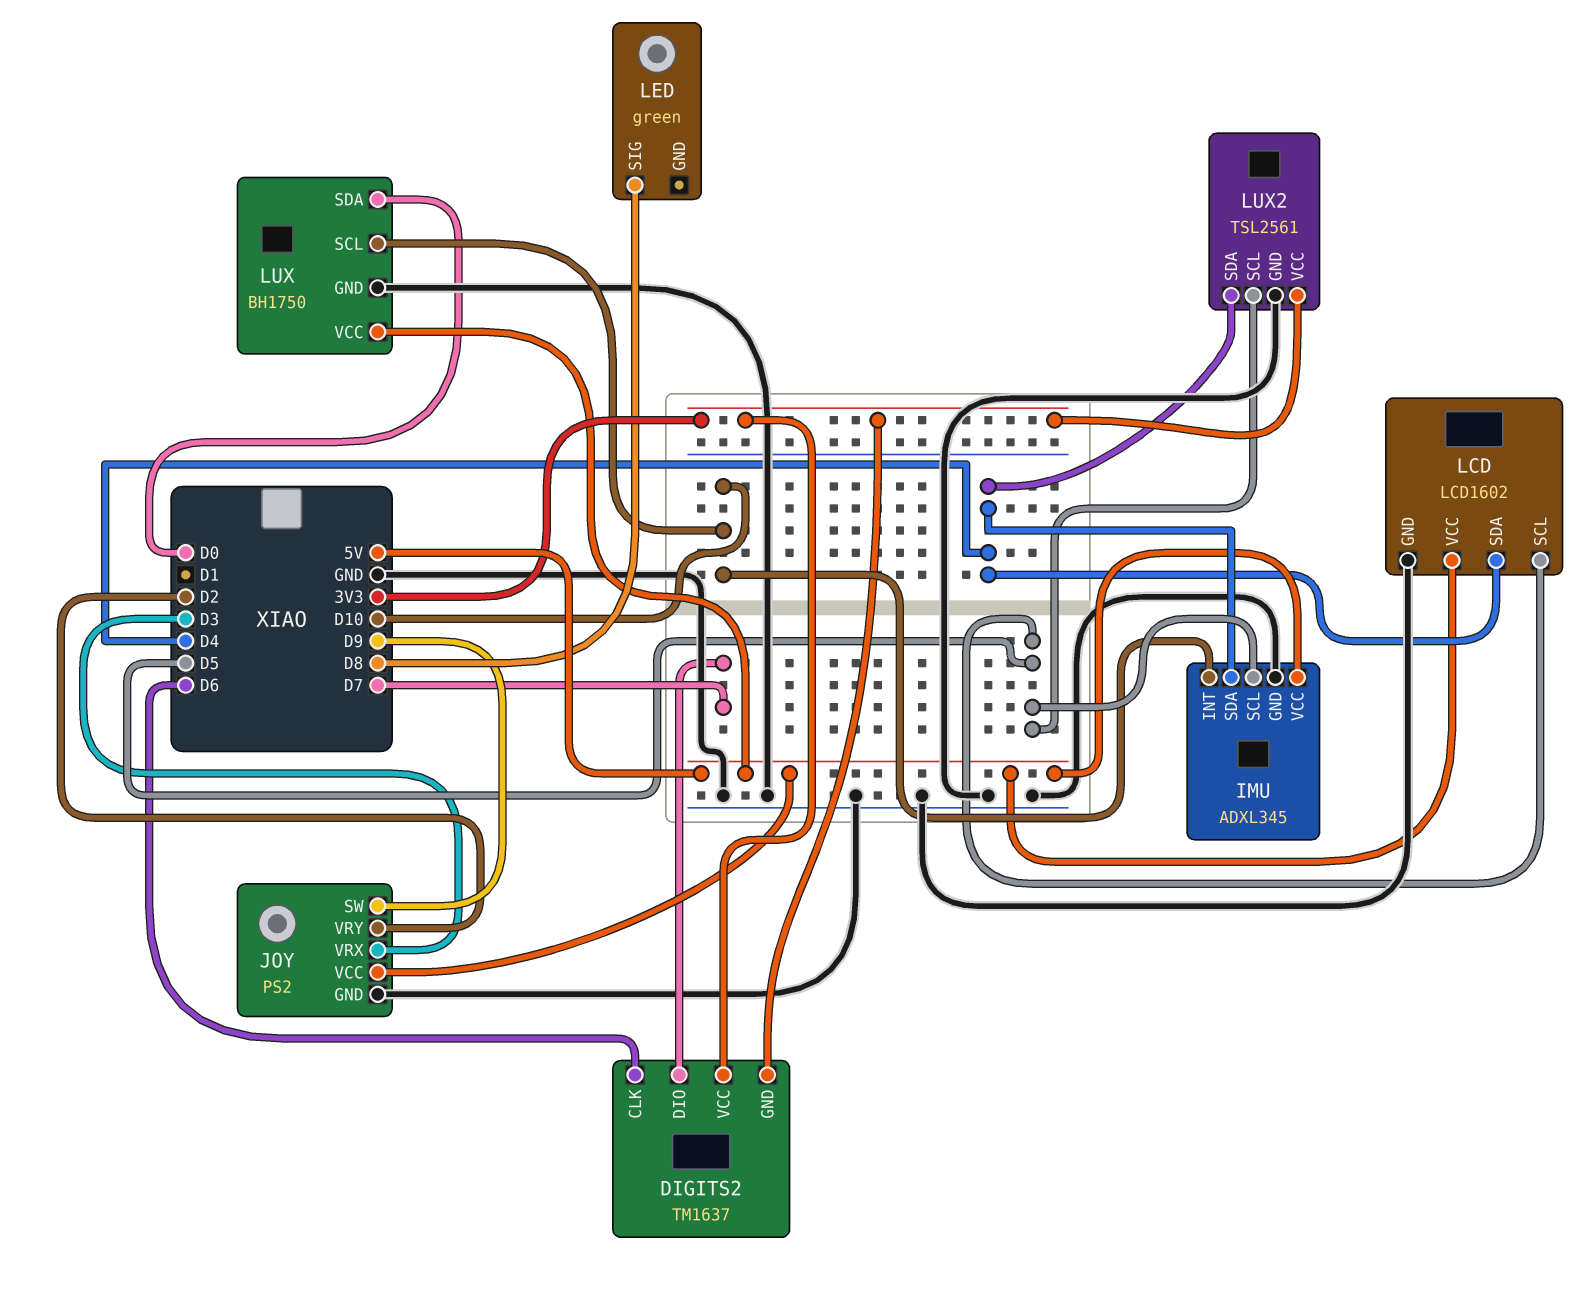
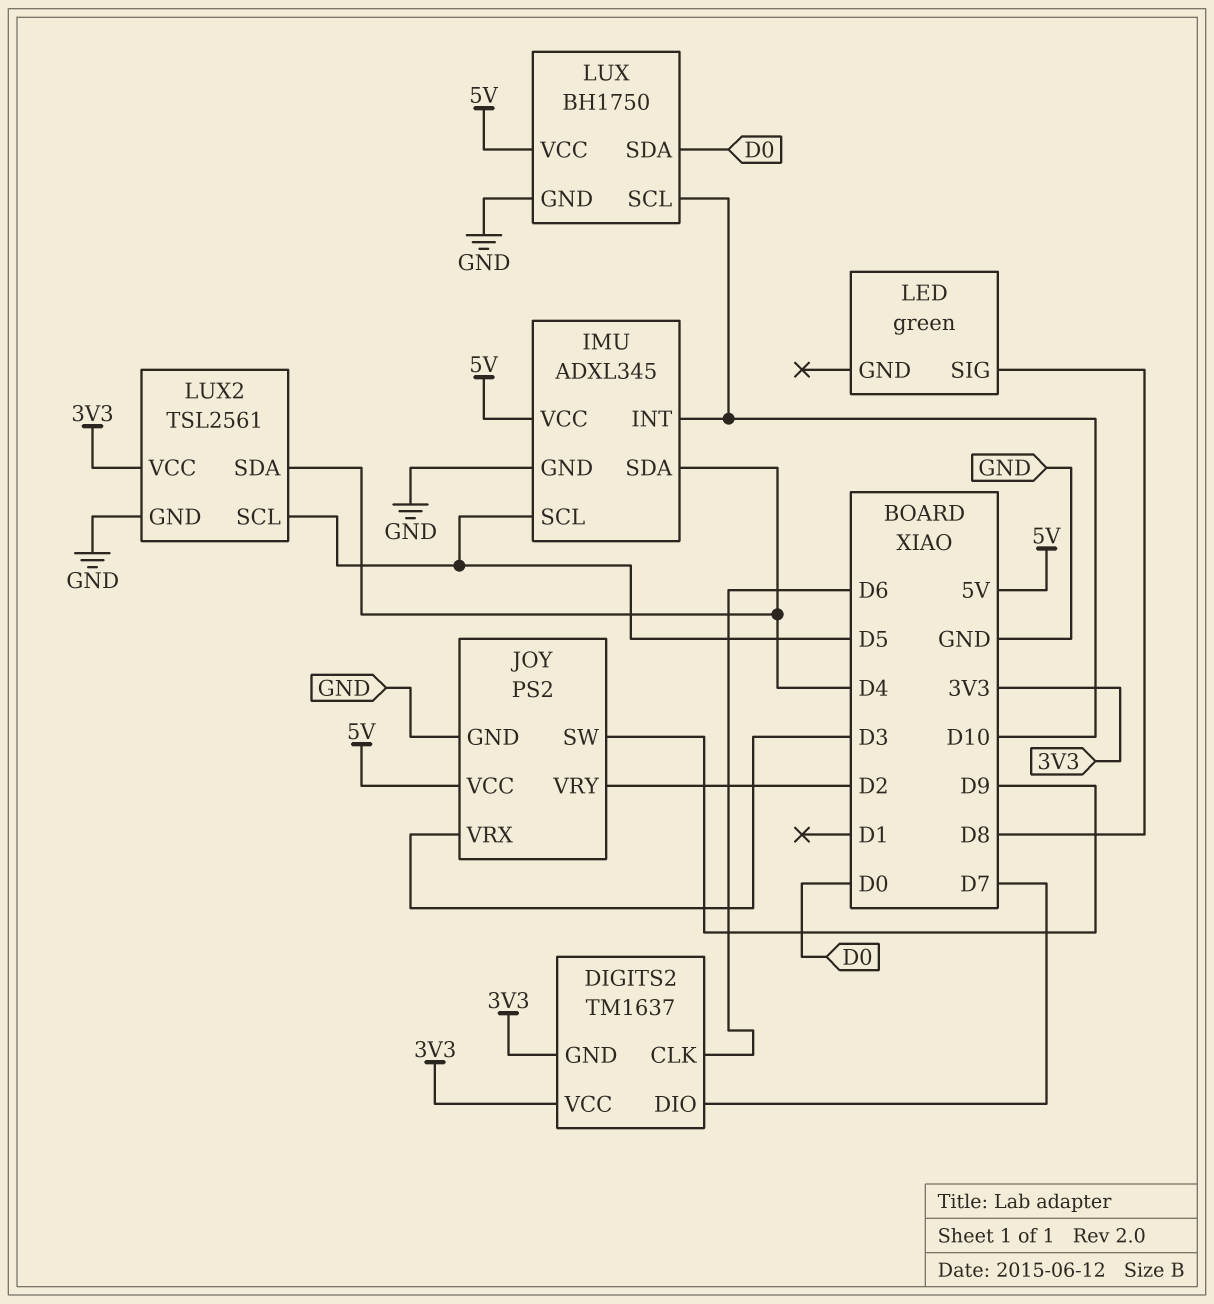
LCD: LCD1602 -> none
LCD pin GND: GND -> none
LCD pin SCL: D5 -> none
LCD pin SDA: D4 -> none
LCD pin VCC: 5V -> none

